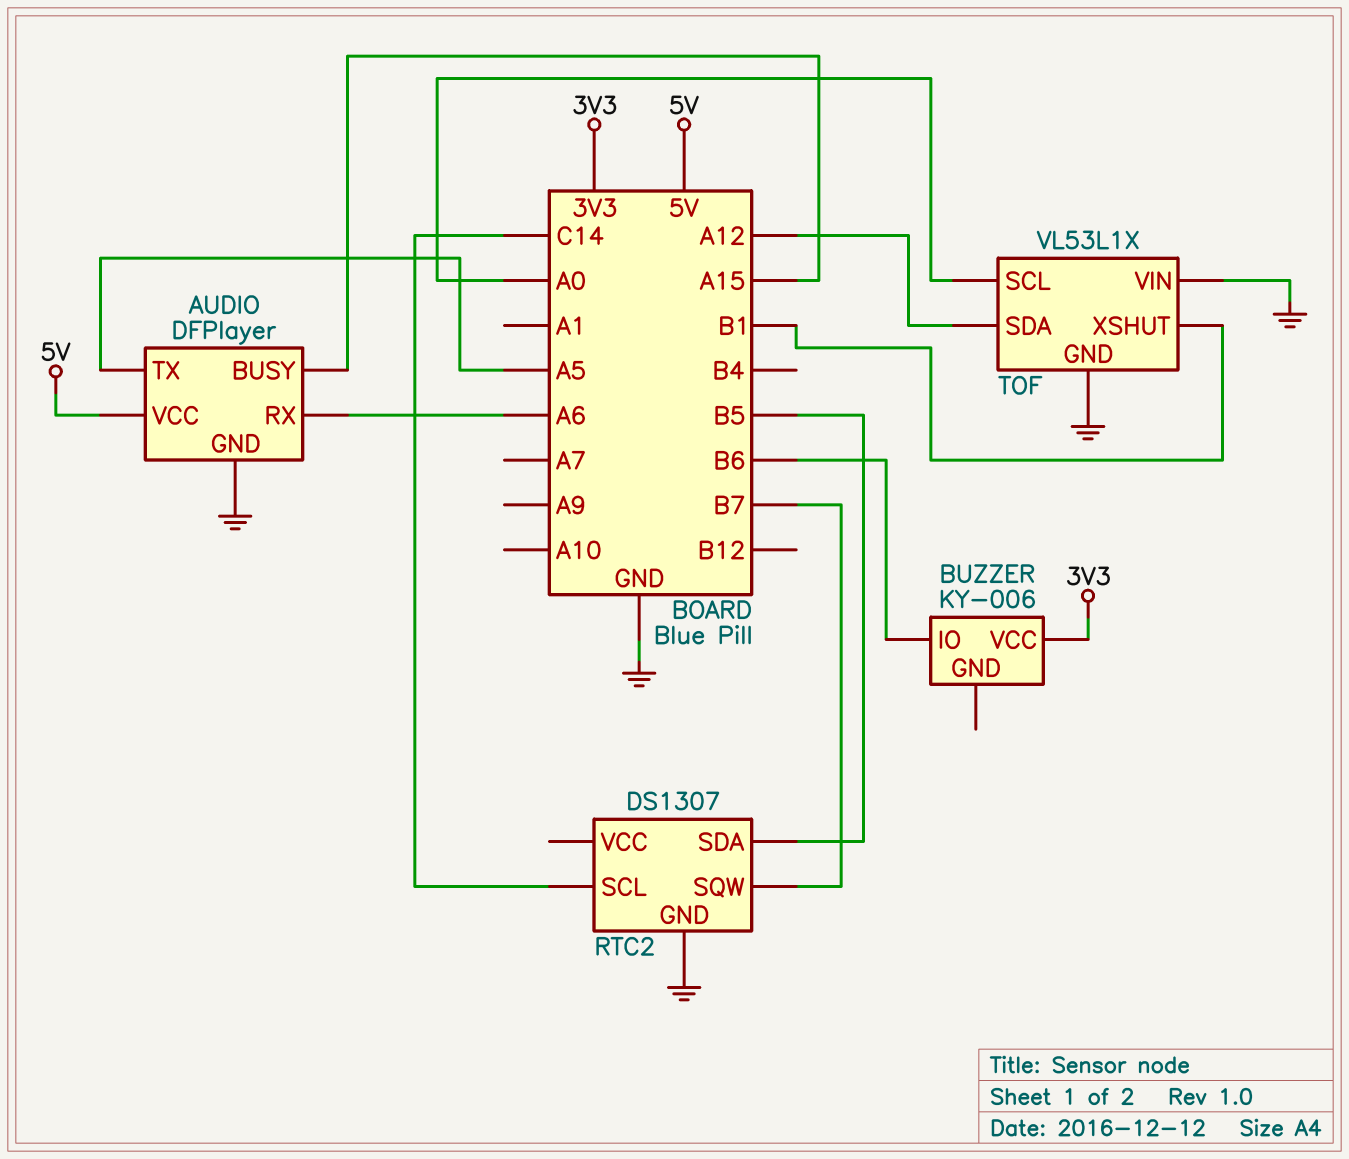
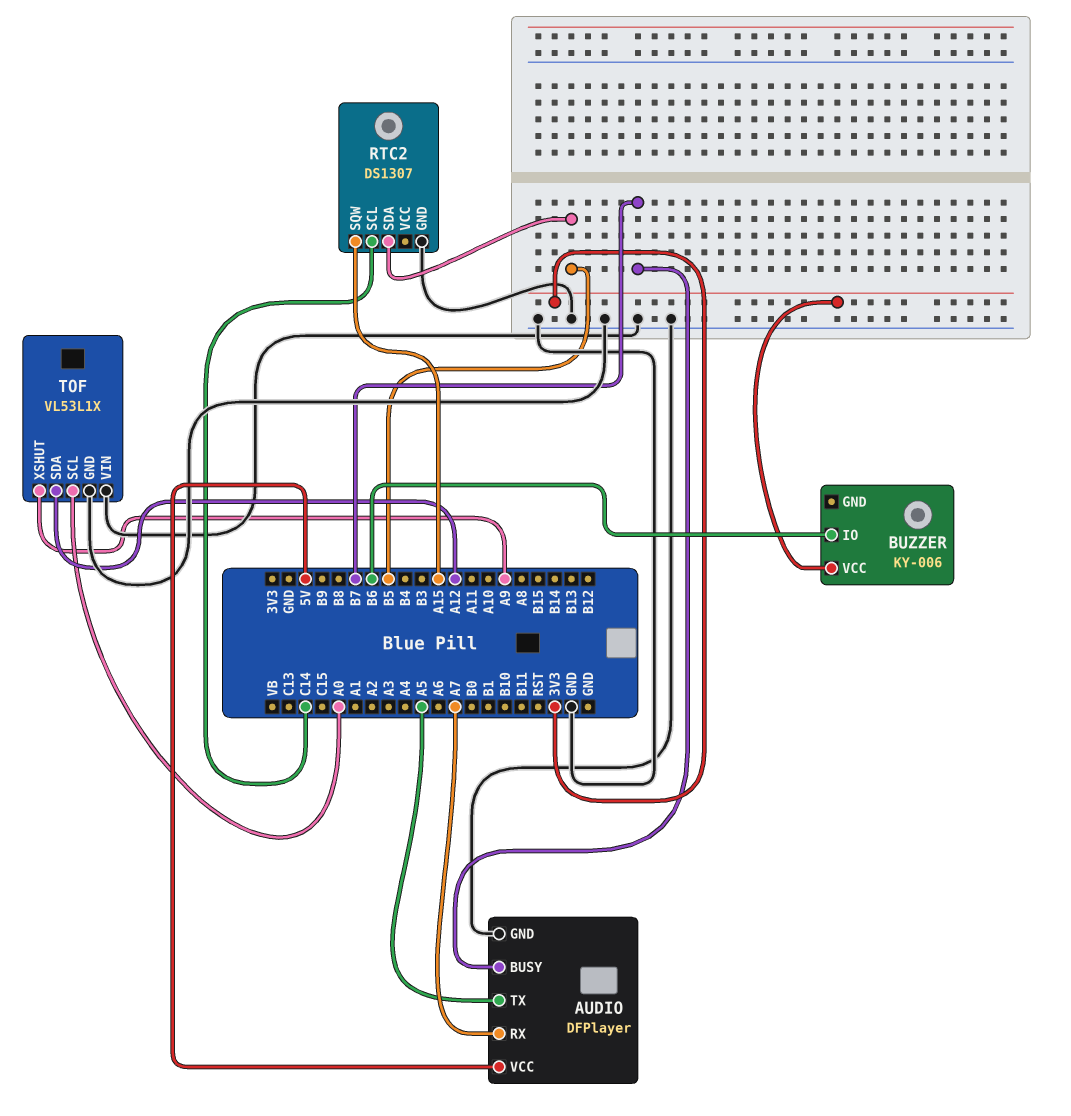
AUDIO pin BUSY: A15 -> B7
AUDIO pin RX: A6 -> A7
RTC2 pin SQW: B7 -> A15
TOF pin XSHUT: B1 -> A9

